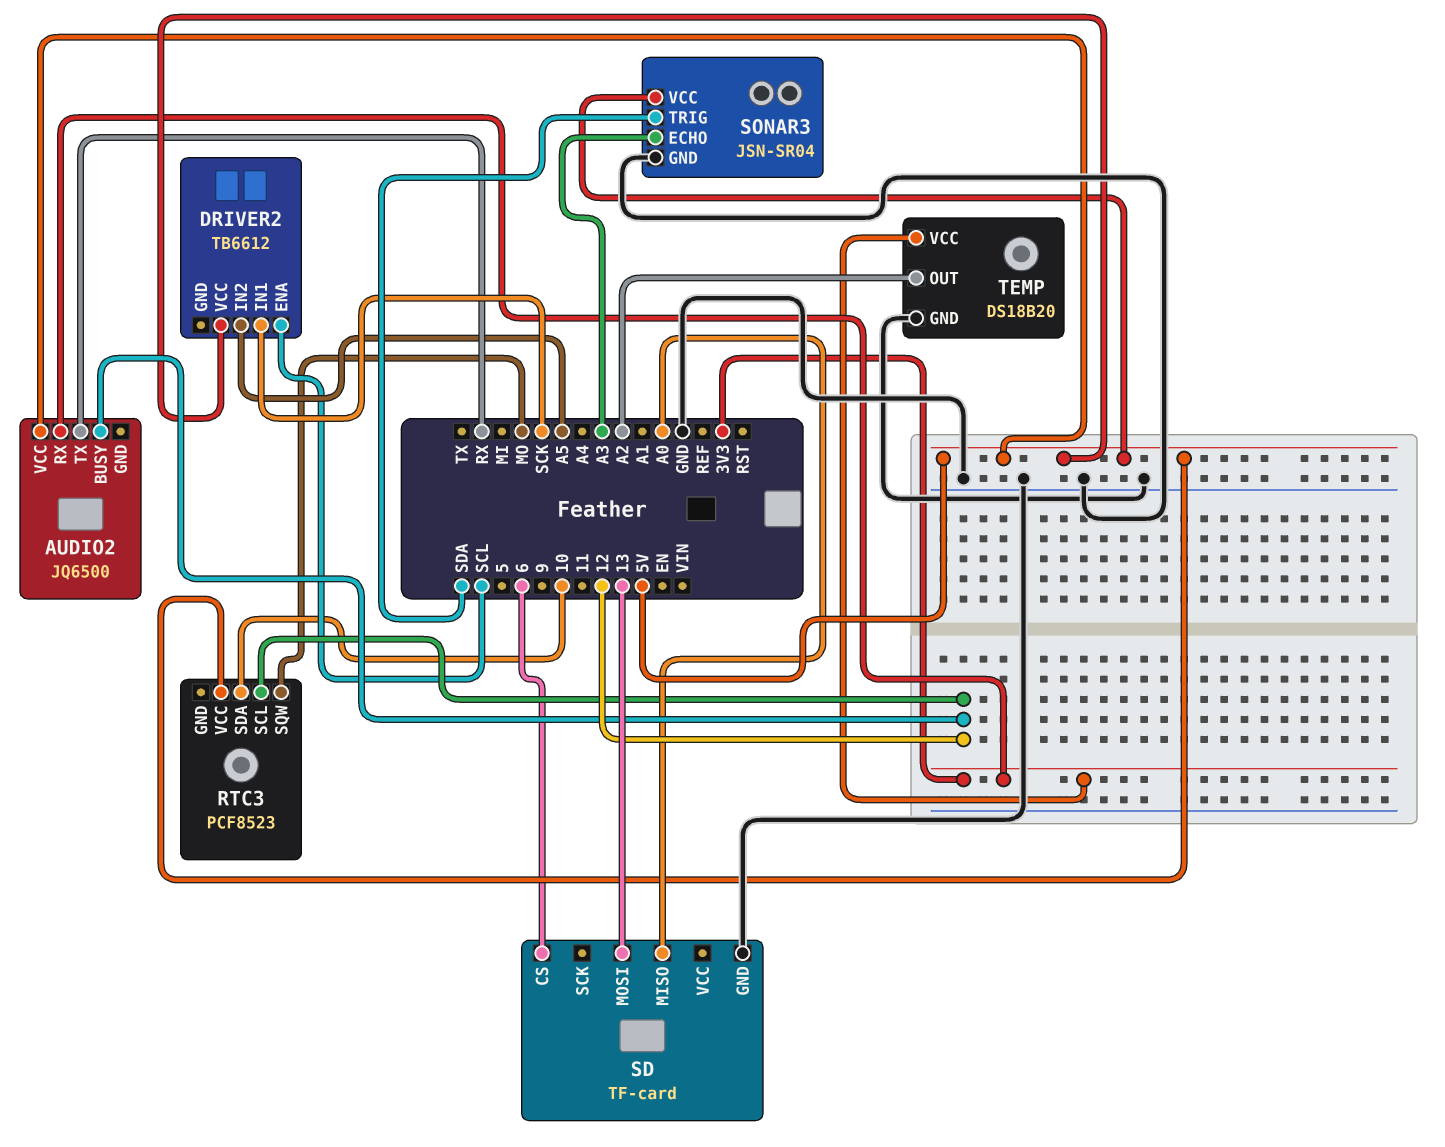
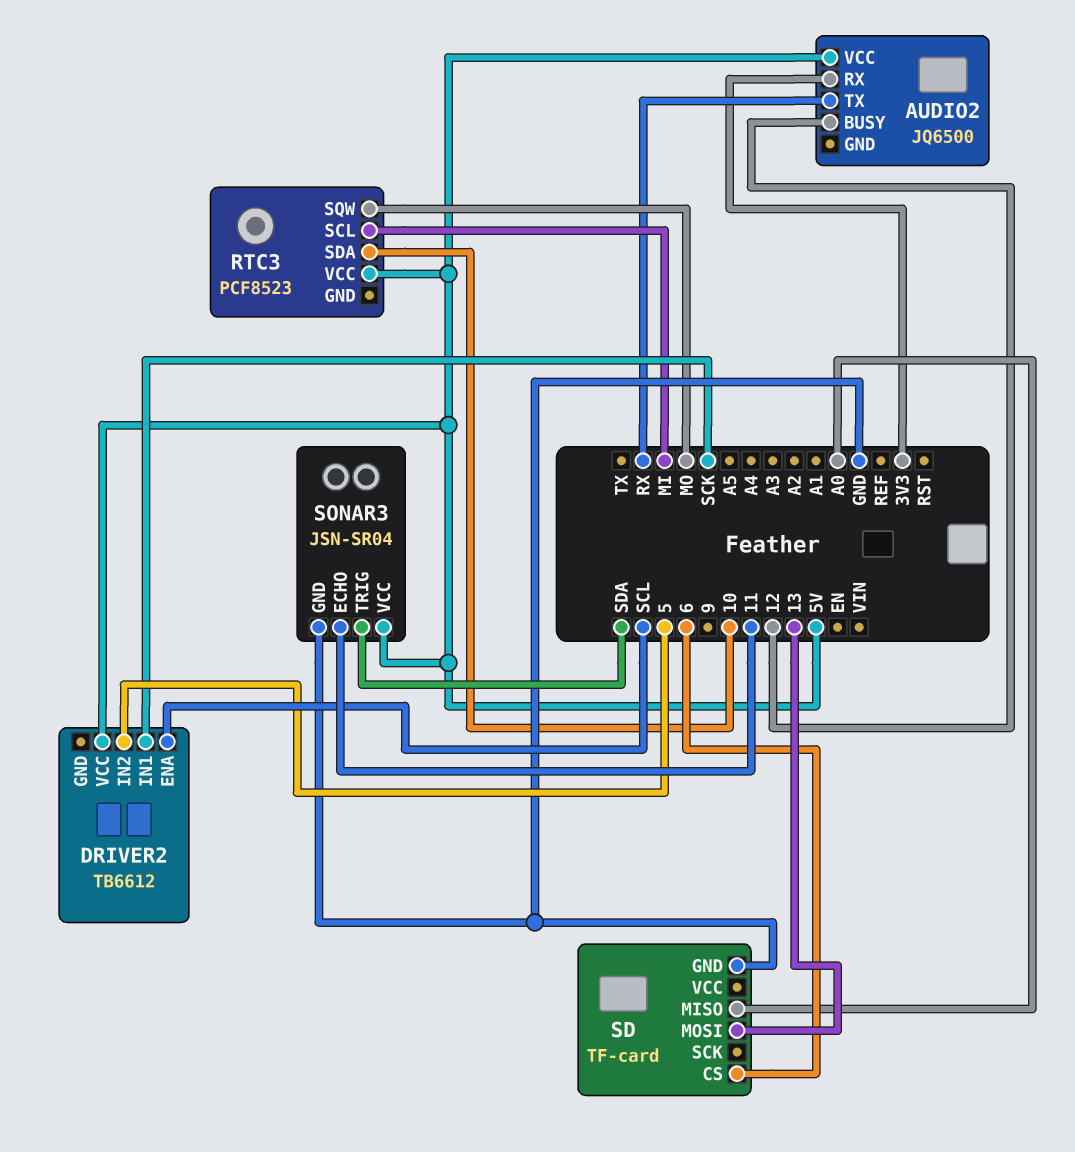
DRIVER2 pin IN2: A5 -> 5
RTC3 pin SCL: 12 -> MI
SONAR3 pin ECHO: A3 -> 11
TEMP: DS18B20 -> none
TEMP pin GND: GND -> none
TEMP pin OUT: A2 -> none
TEMP pin VCC: 3V3 -> none

